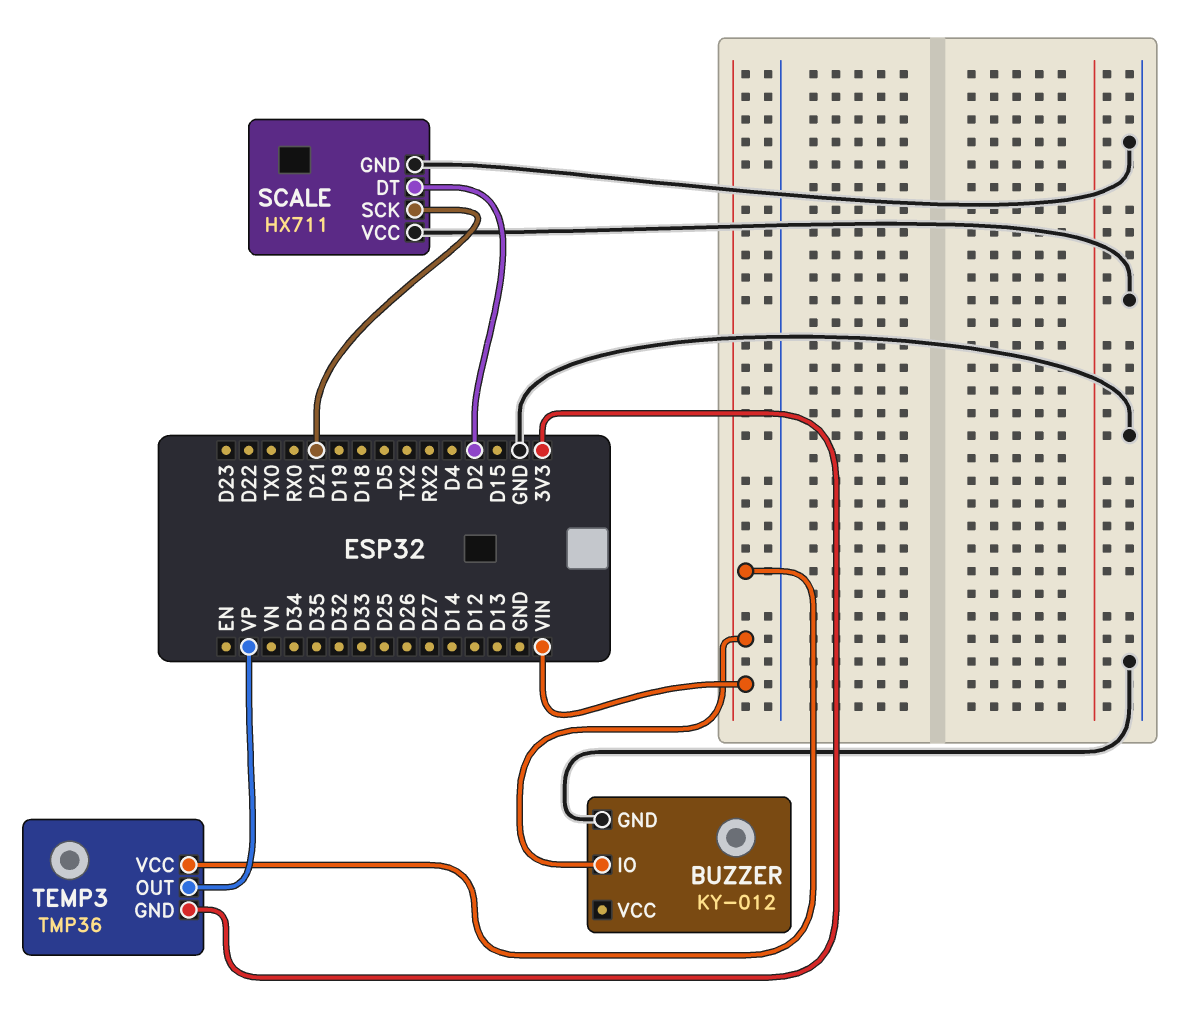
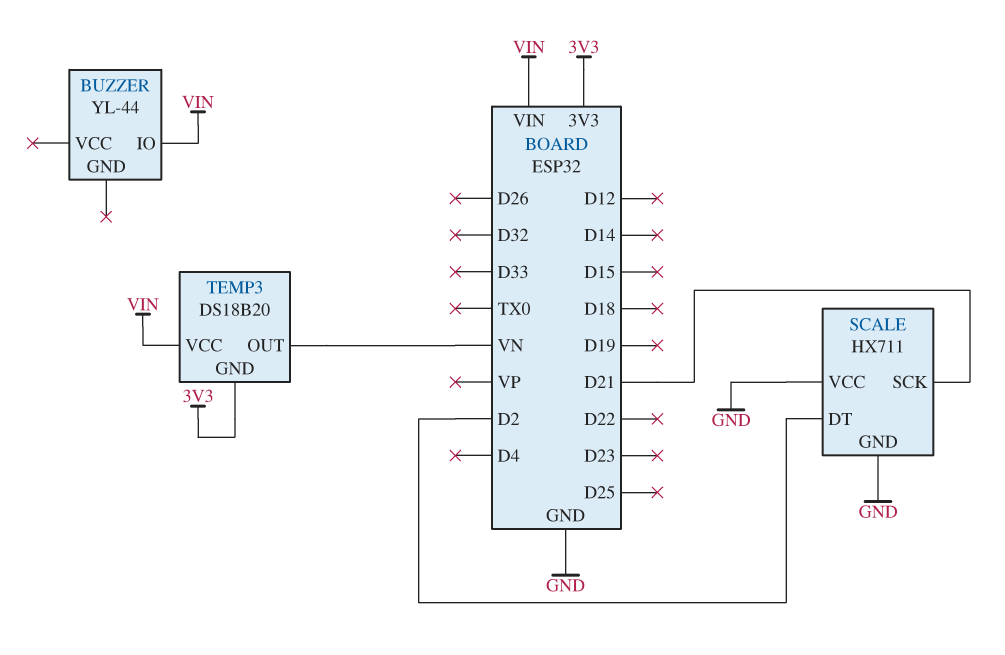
BUZZER: KY-012 -> YL-44
BUZZER pin GND: GND -> none
TEMP3: TMP36 -> DS18B20
TEMP3 pin OUT: VP -> VN

